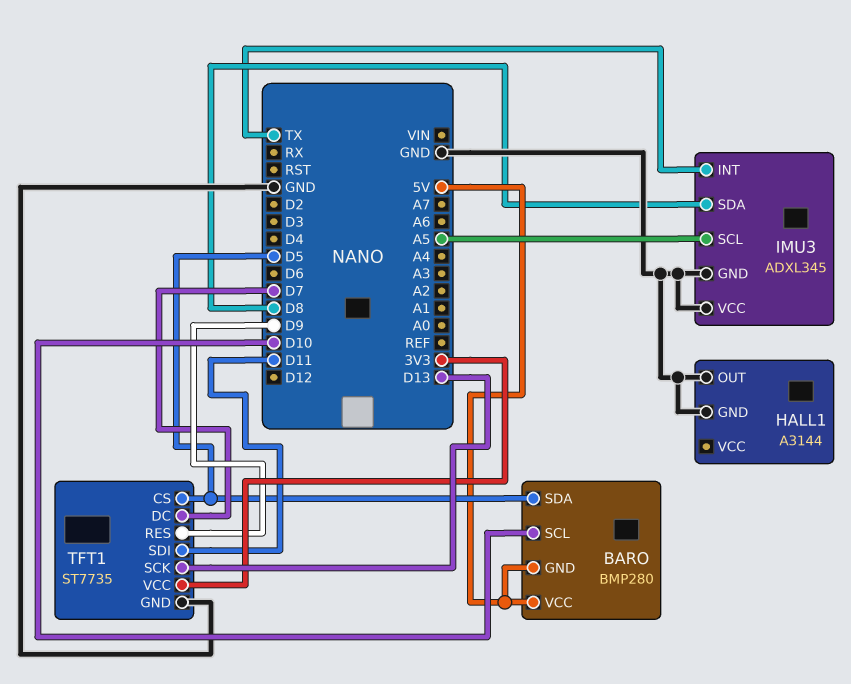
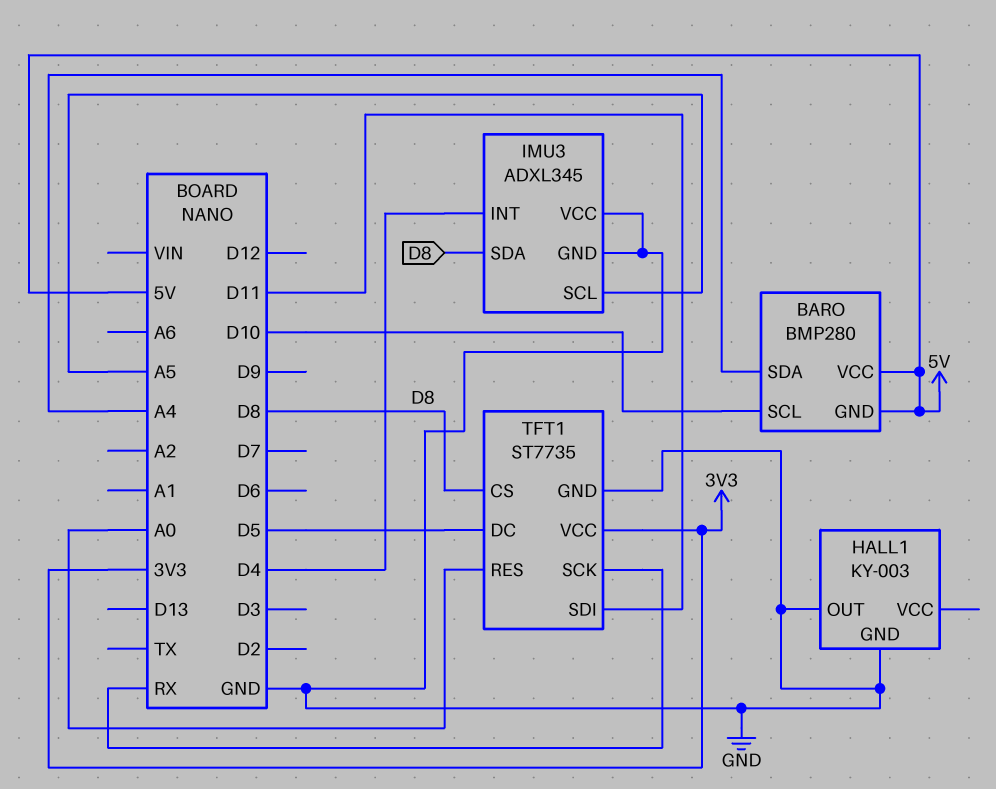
BARO pin SDA: D5 -> A4
HALL1: A3144 -> KY-003
IMU3 pin INT: TX -> D4
TFT1 pin CS: D5 -> D8
TFT1 pin DC: D7 -> D5
TFT1 pin RES: D9 -> A0
TFT1 pin SCK: D13 -> RX

